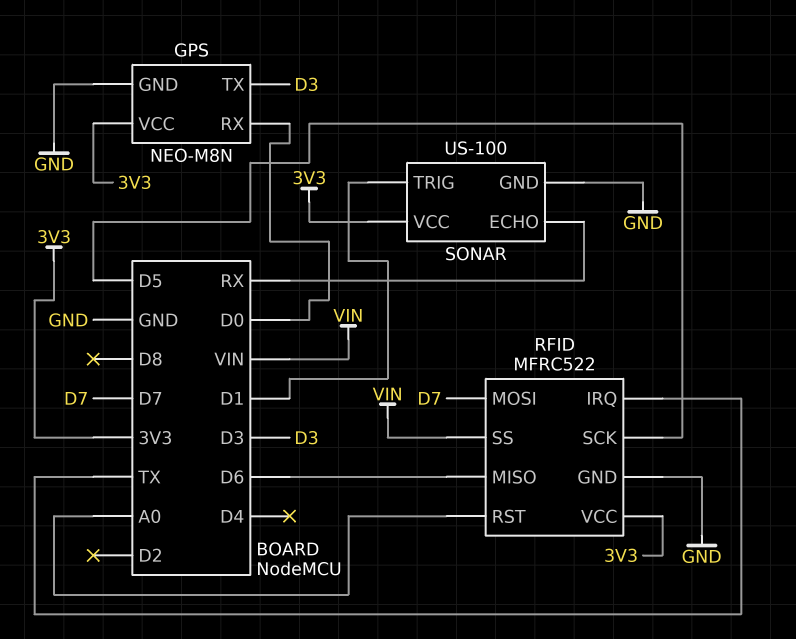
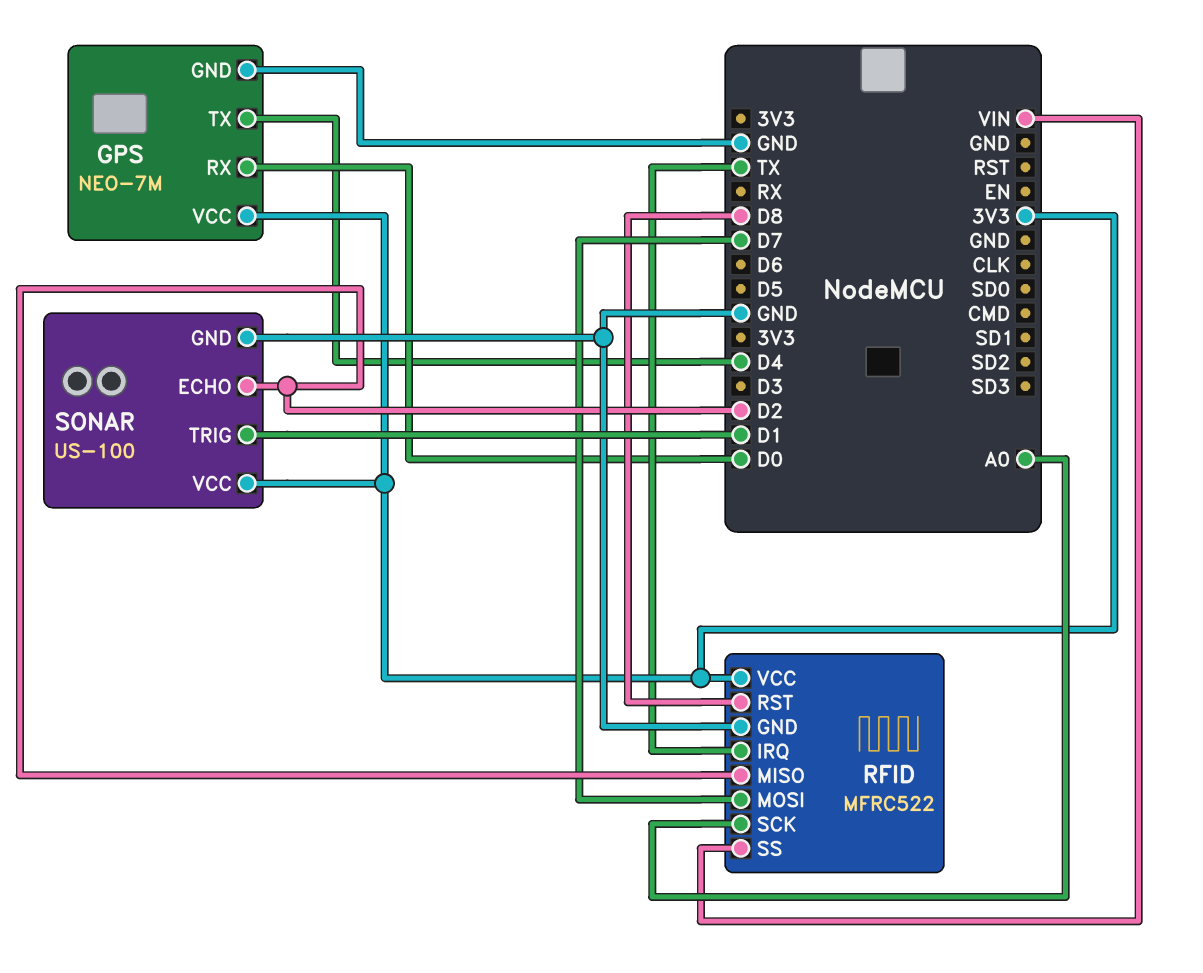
GPS: NEO-M8N -> NEO-7M
GPS pin TX: D3 -> D4
RFID pin MISO: D6 -> D2
RFID pin RST: A0 -> D8
RFID pin SCK: D5 -> A0
SONAR pin ECHO: RX -> D2

